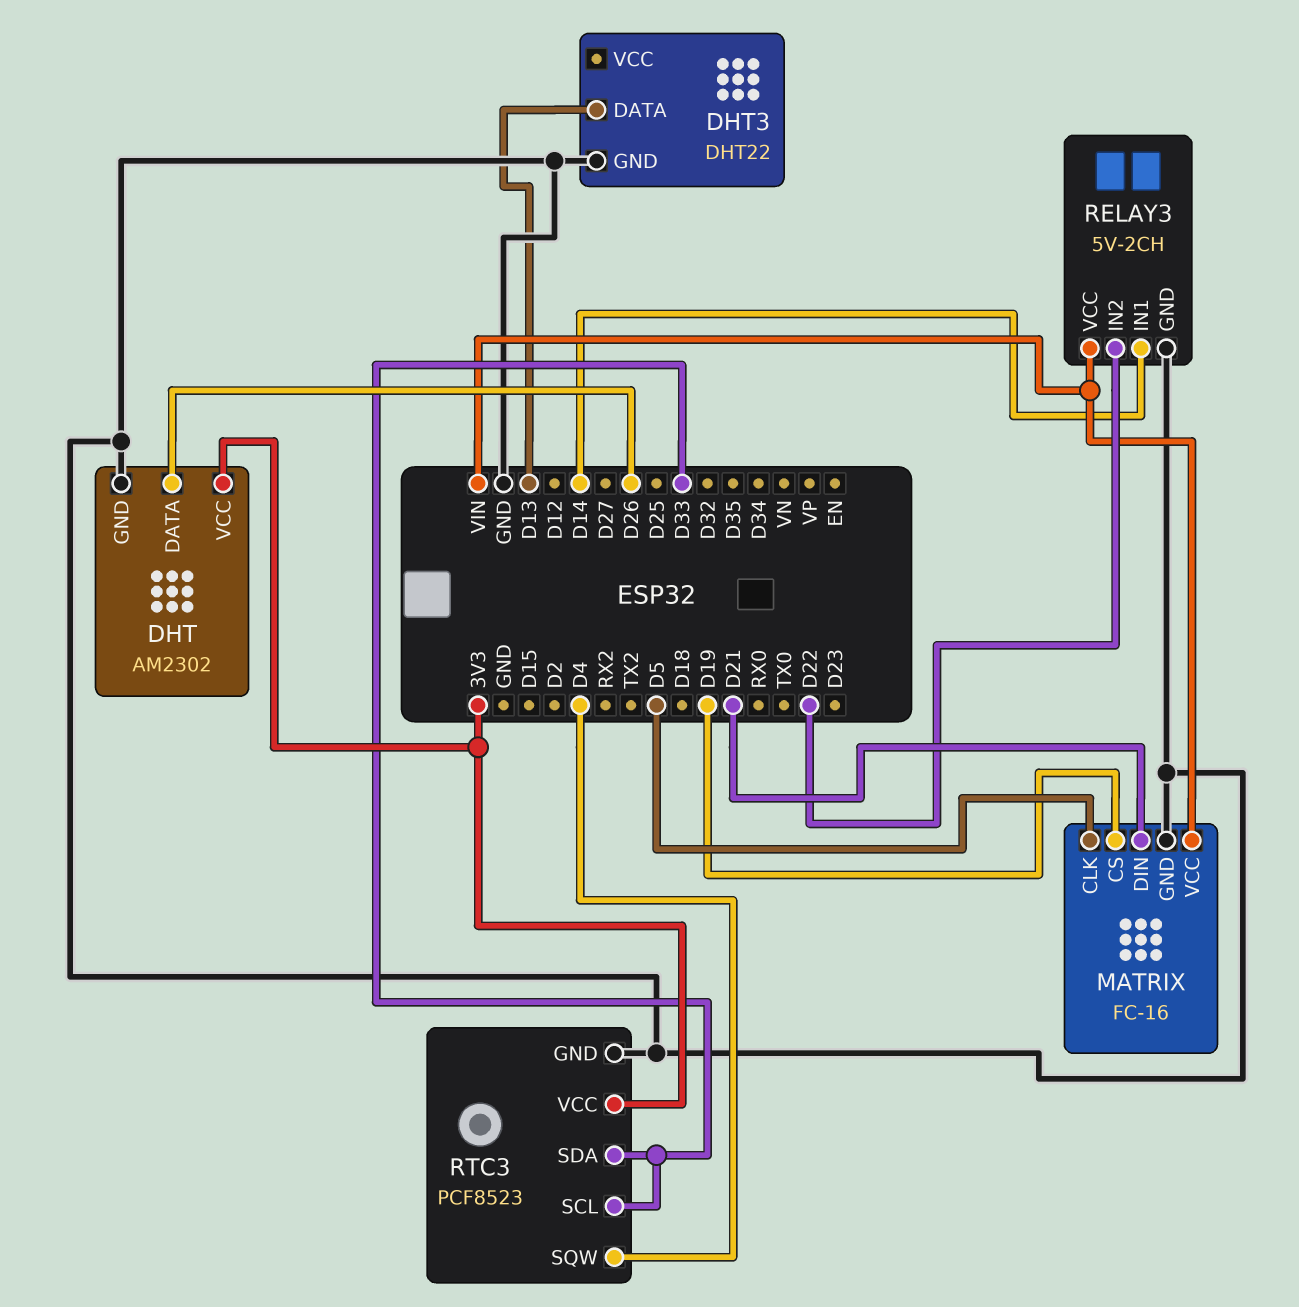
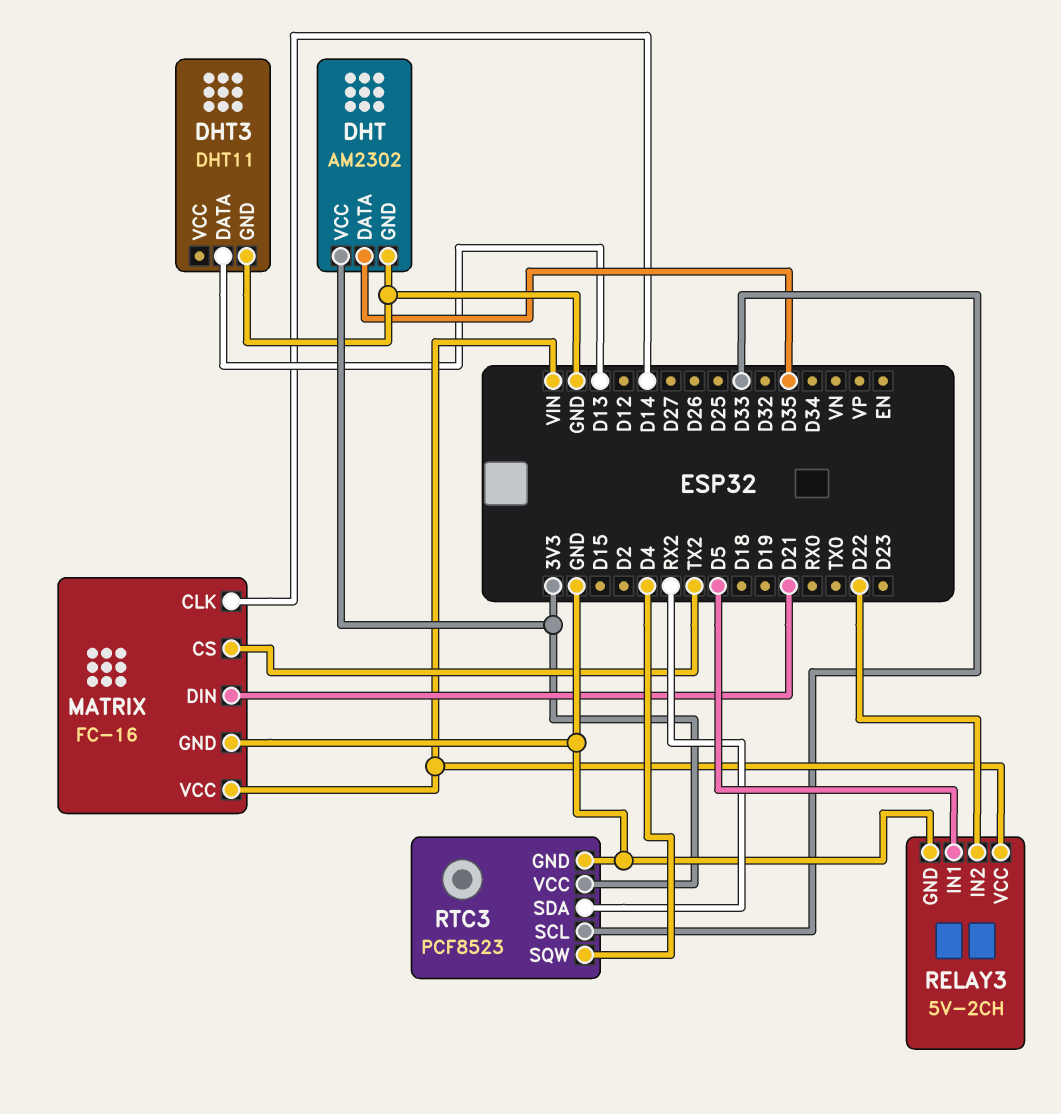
DHT pin DATA: D26 -> D35
DHT3: DHT22 -> DHT11
MATRIX pin CLK: D5 -> D14
MATRIX pin CS: D19 -> TX2
RELAY3 pin IN1: D14 -> D5
RTC3 pin SDA: D33 -> RX2

